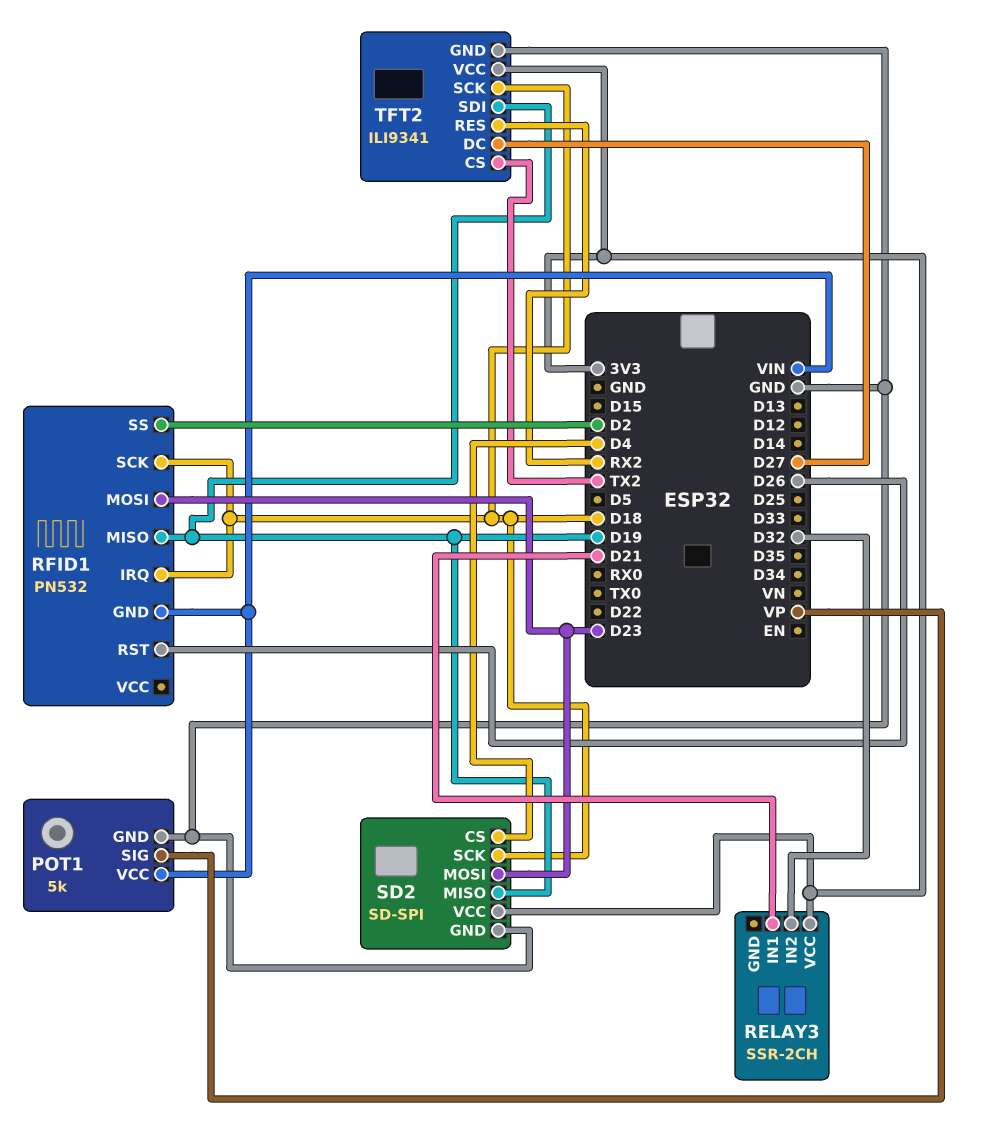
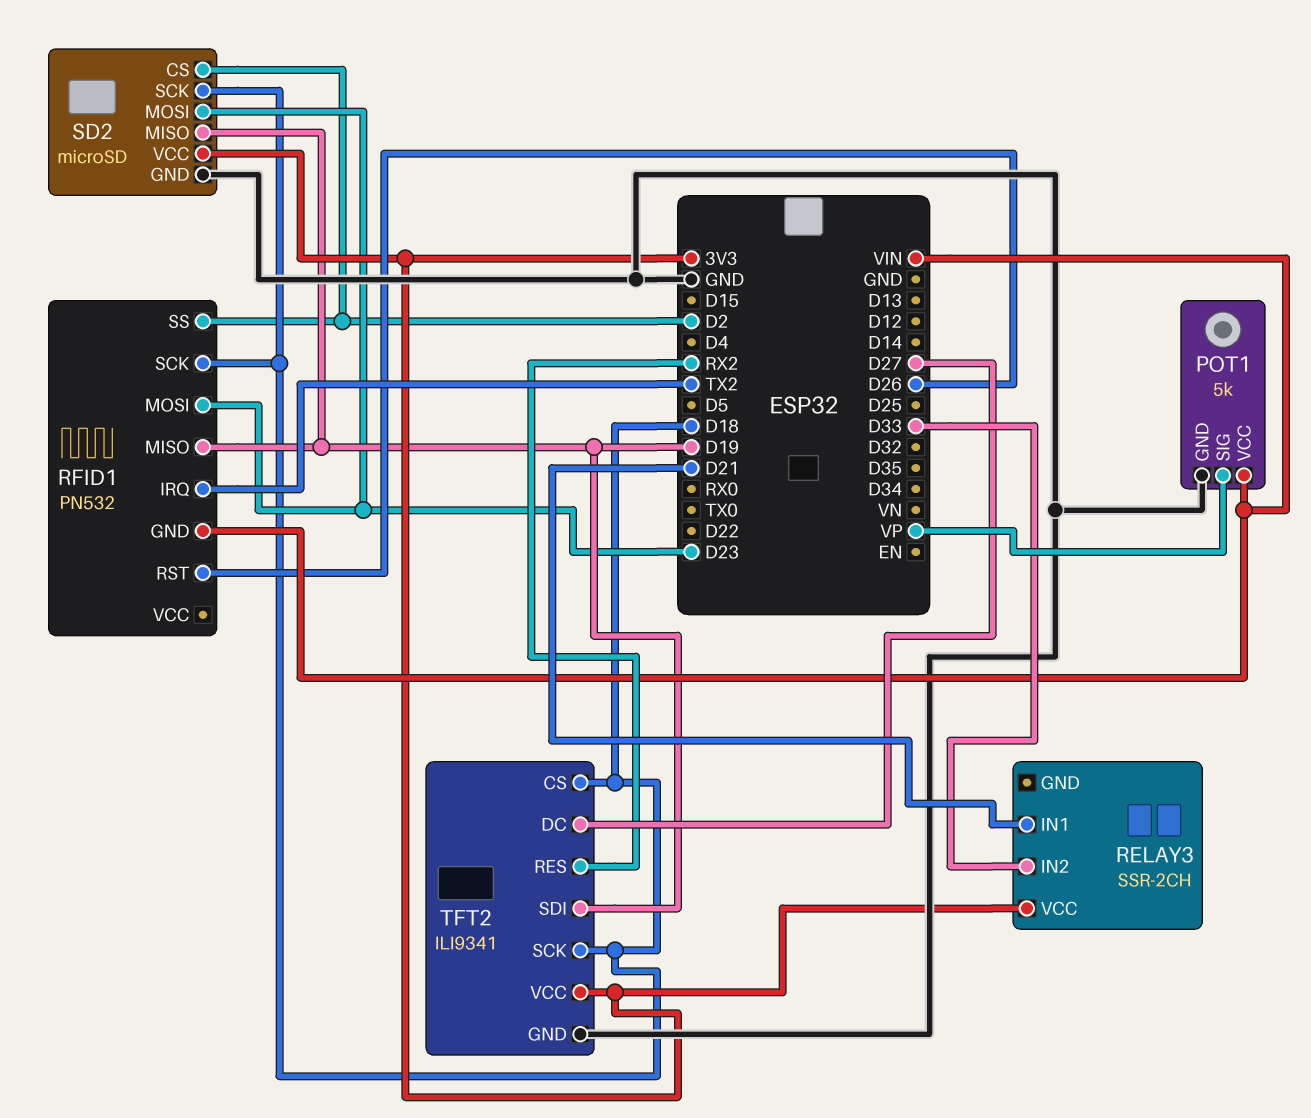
RELAY3 pin IN2: D32 -> D33
RFID1 pin IRQ: D18 -> TX2
SD2: SD-SPI -> microSD
SD2 pin CS: D4 -> D2
TFT2 pin CS: TX2 -> D18

